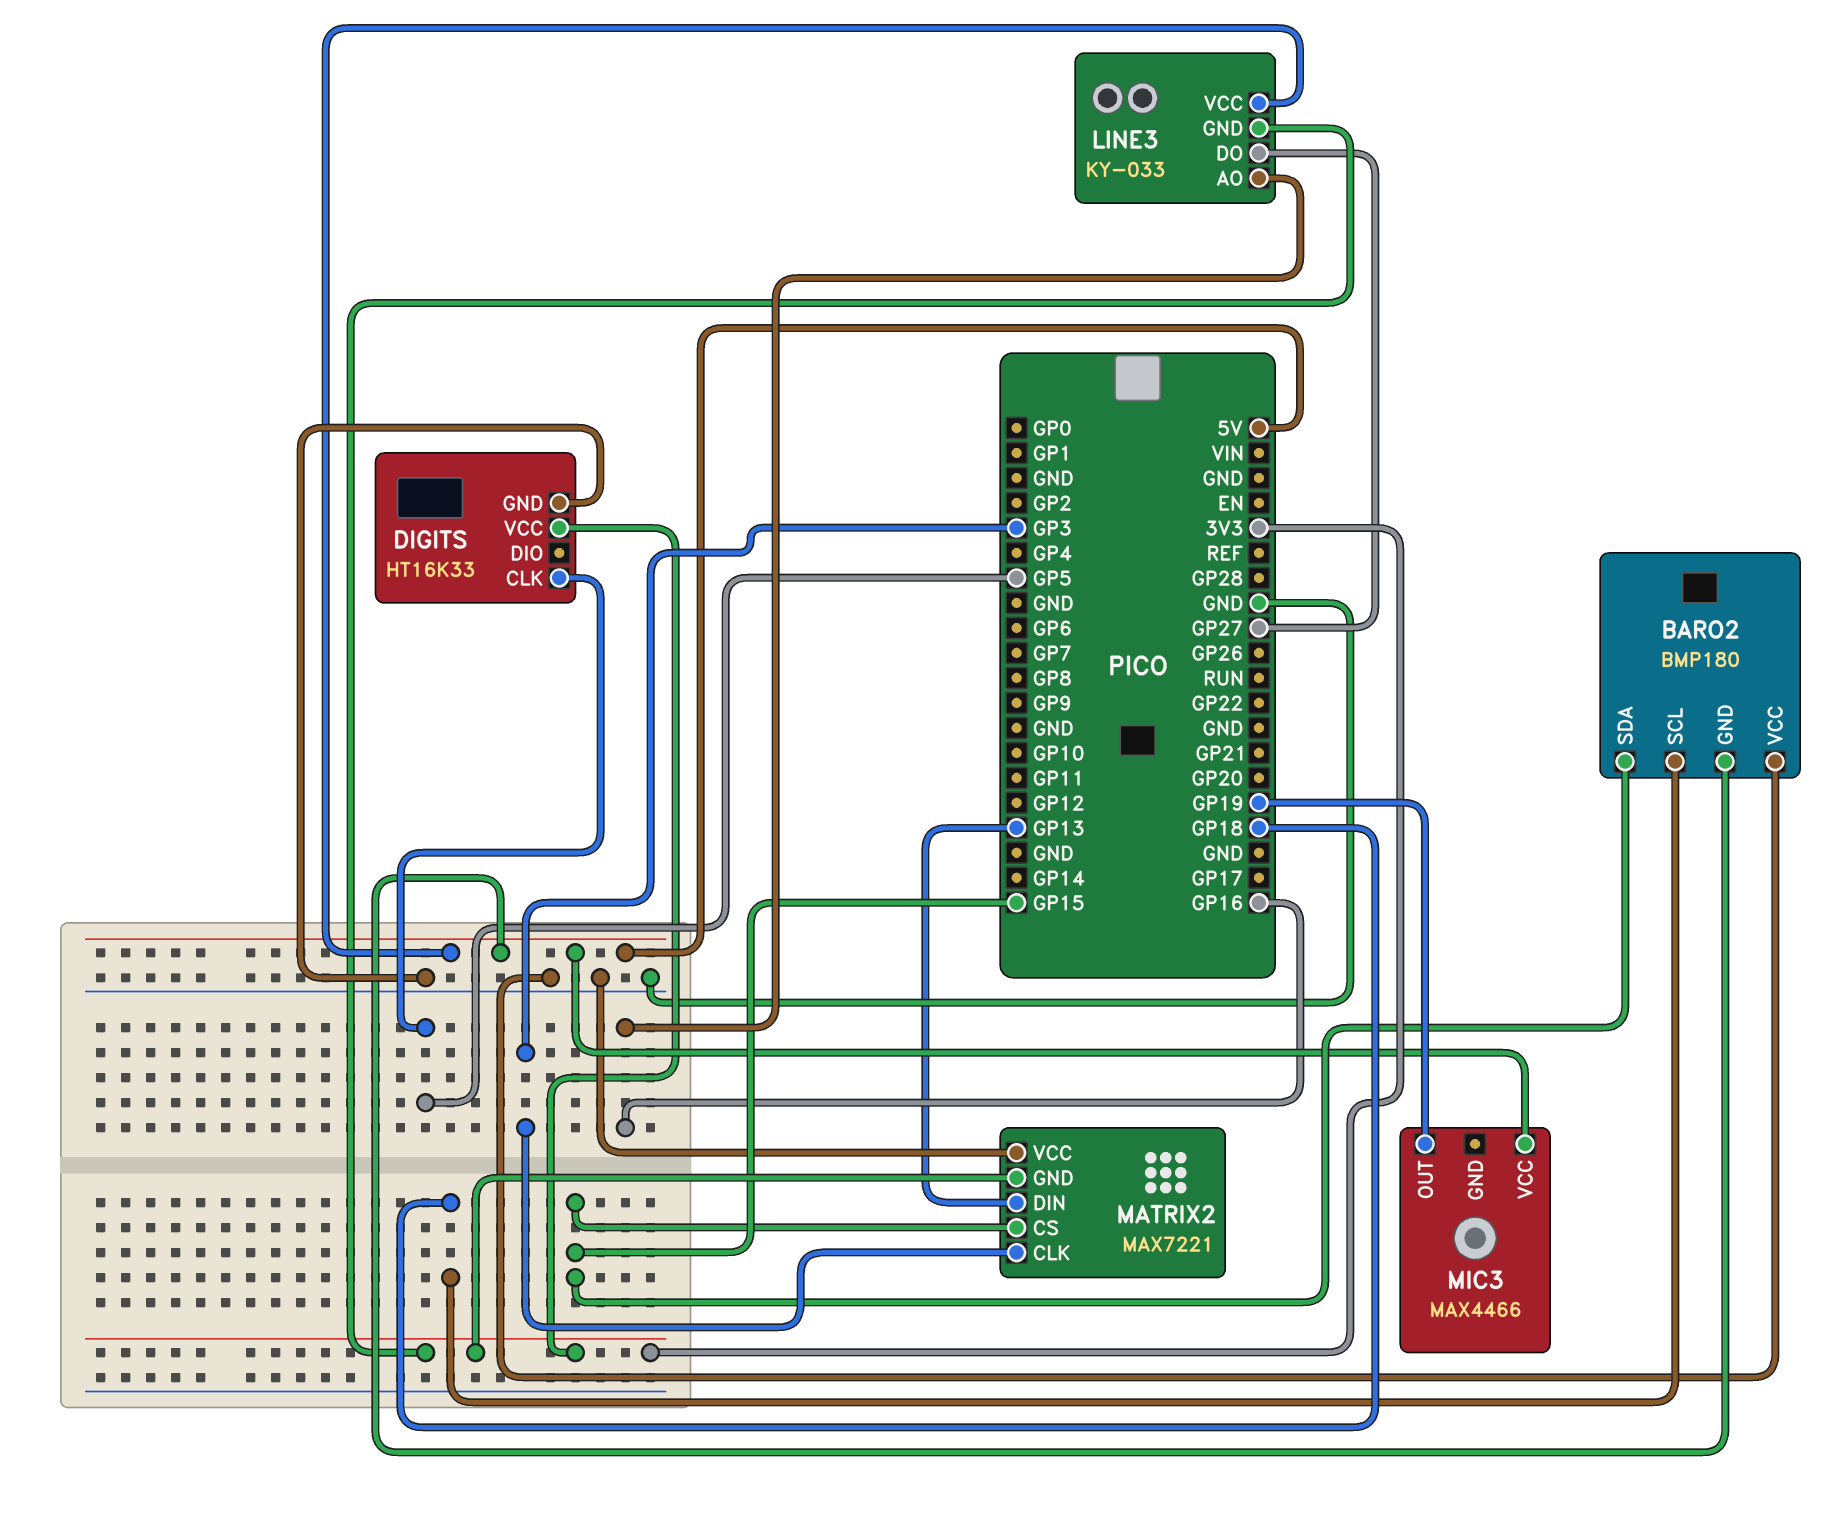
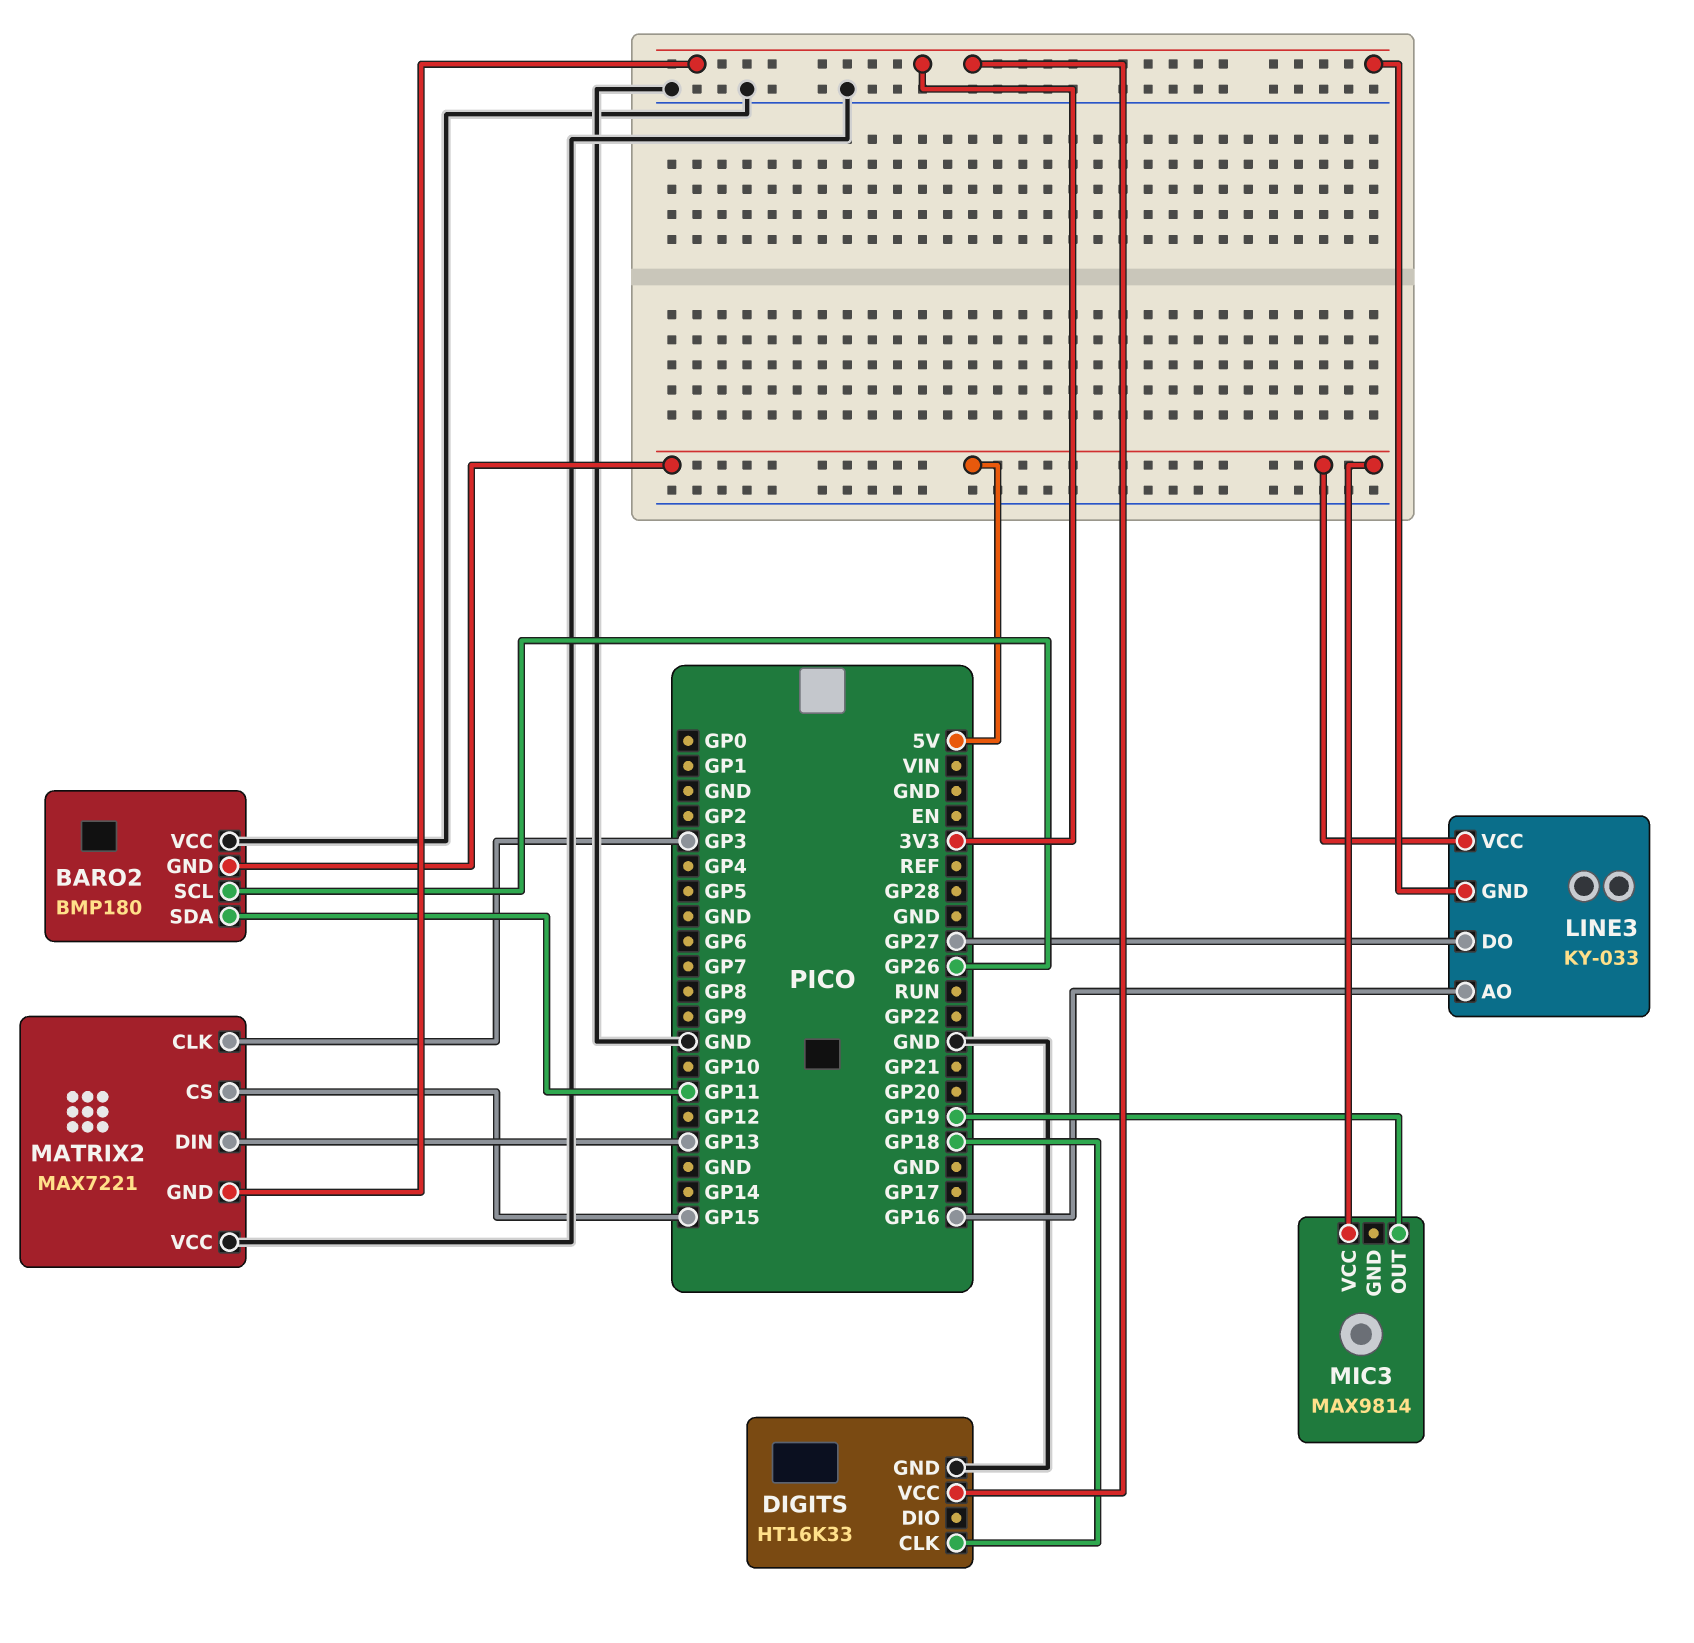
BARO2 pin SCL: GP18 -> GP26
BARO2 pin SDA: GP15 -> GP11
DIGITS pin CLK: GP5 -> GP18
MIC3: MAX4466 -> MAX9814

